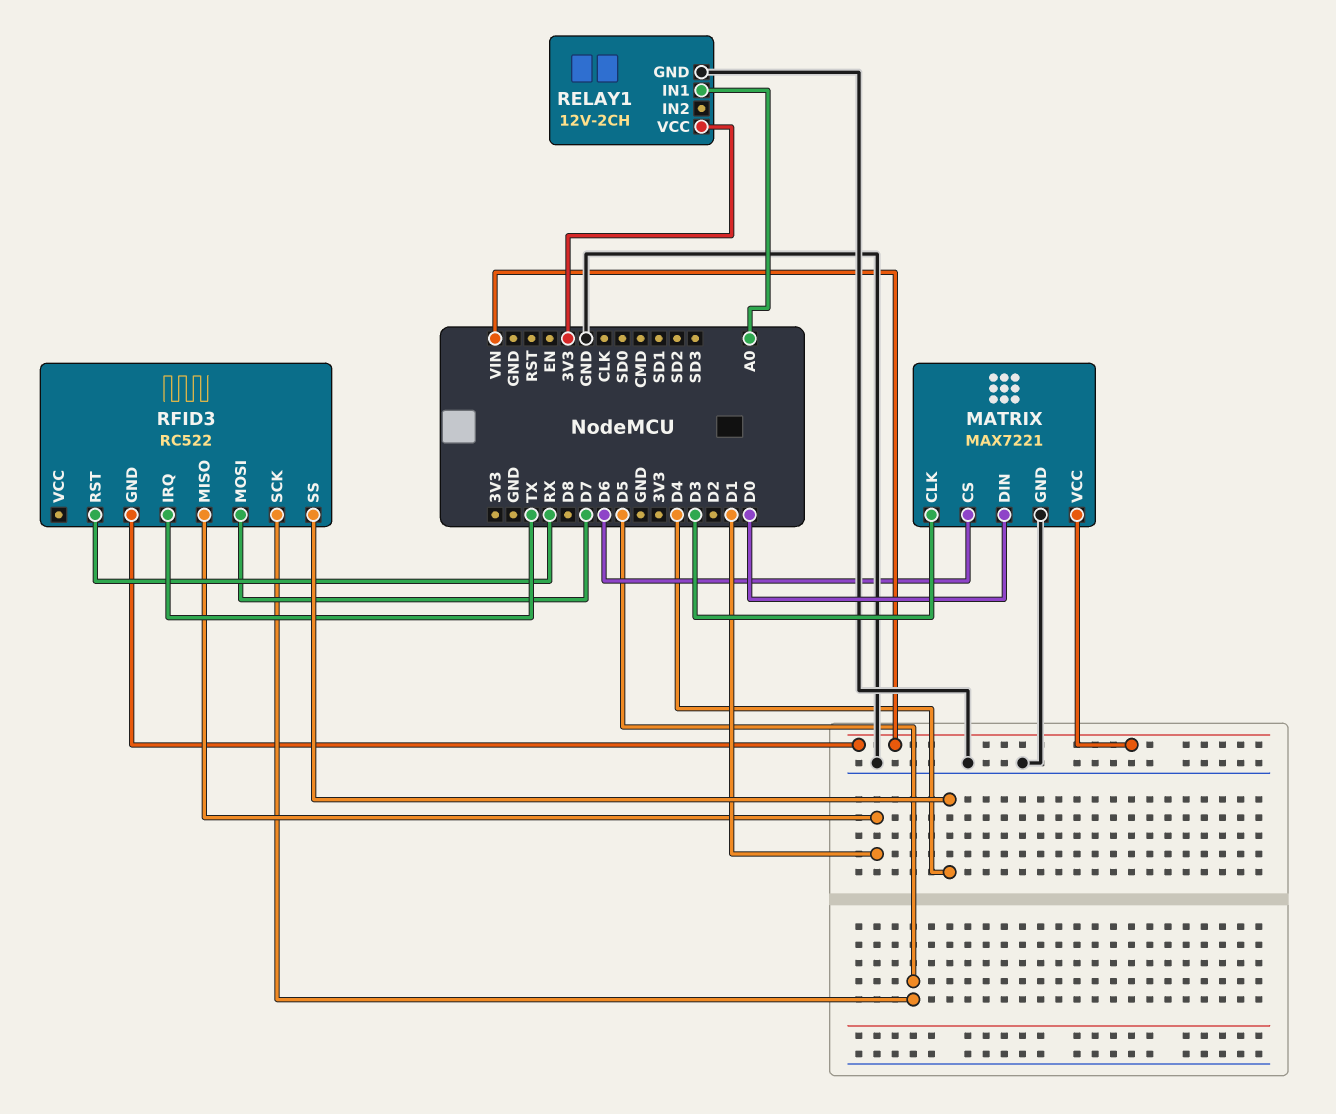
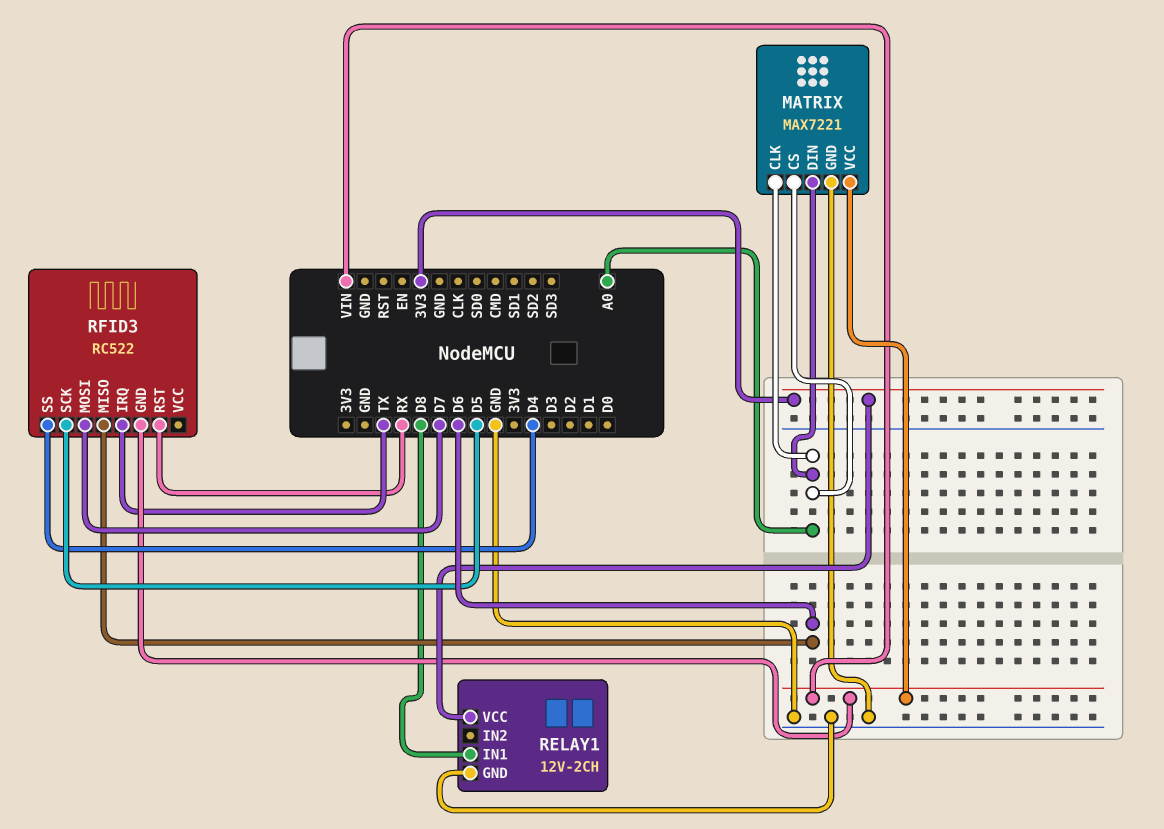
MATRIX pin CLK: D3 -> A0
MATRIX pin CS: D6 -> A0
MATRIX pin DIN: D0 -> A0
RELAY1 pin IN1: A0 -> D8
RFID3 pin MISO: D1 -> D6

